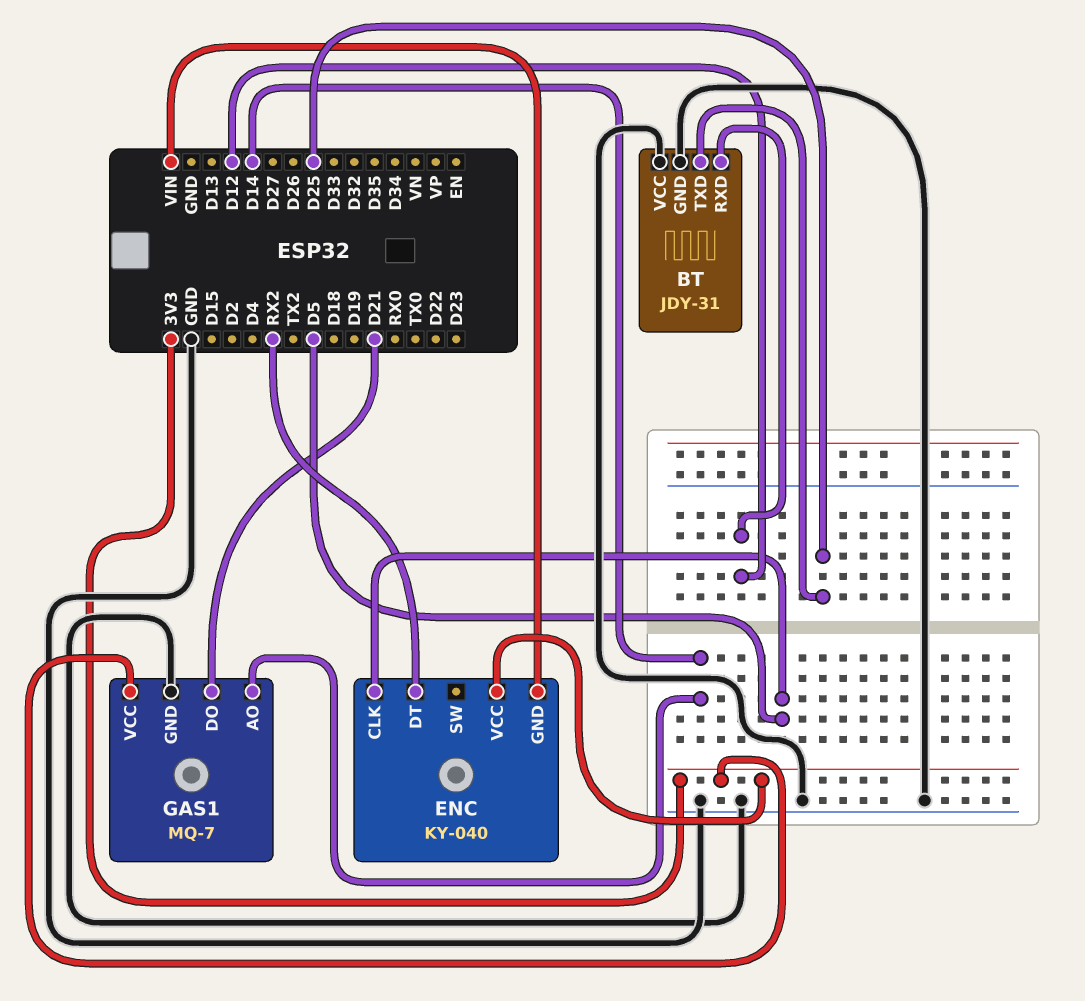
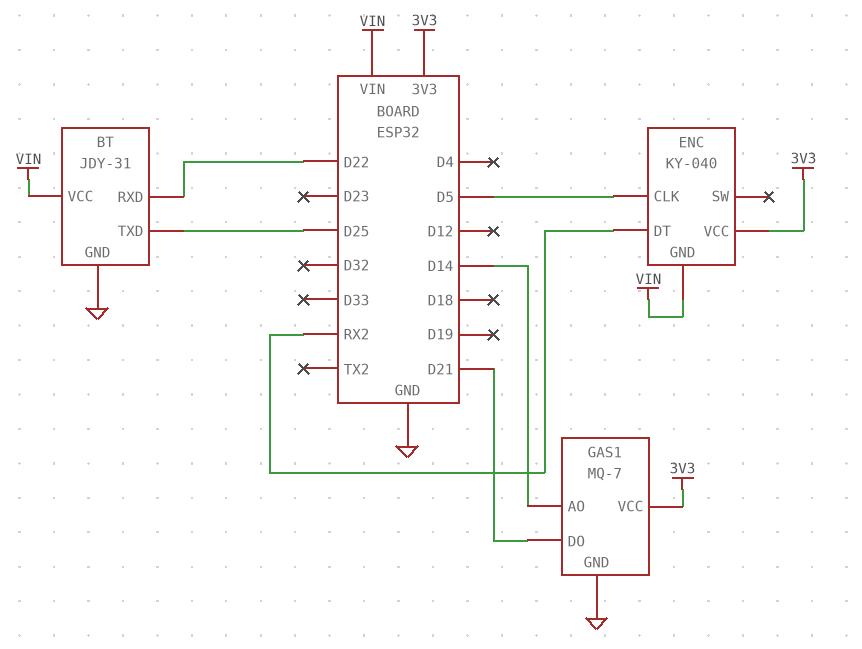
BT pin RXD: D12 -> D22
BT pin VCC: GND -> VIN

